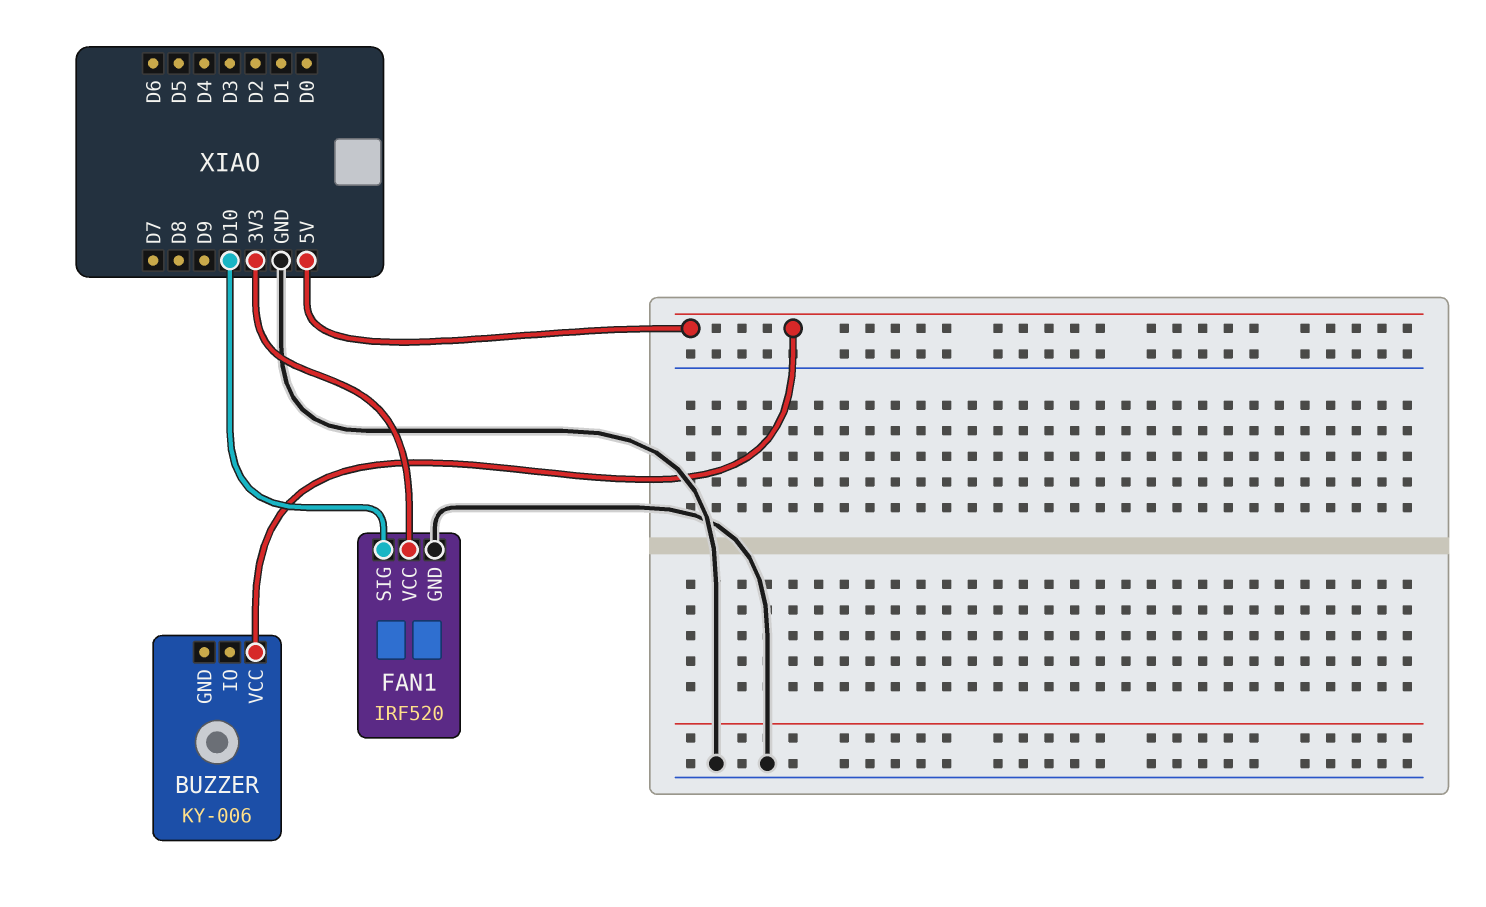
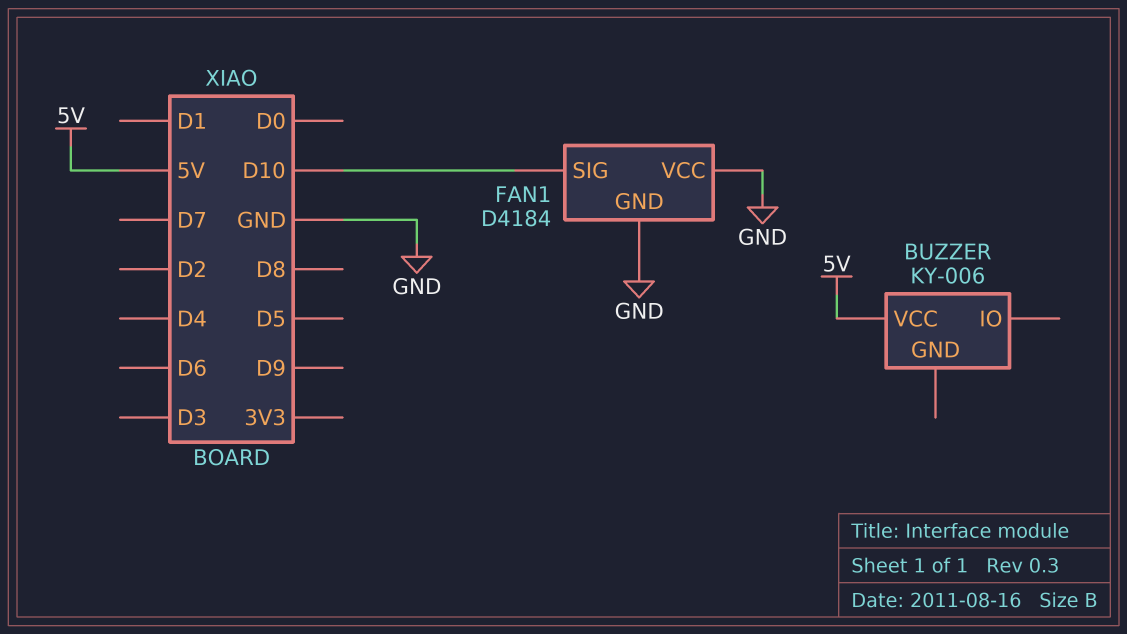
FAN1: IRF520 -> D4184
FAN1 pin VCC: 3V3 -> GND

